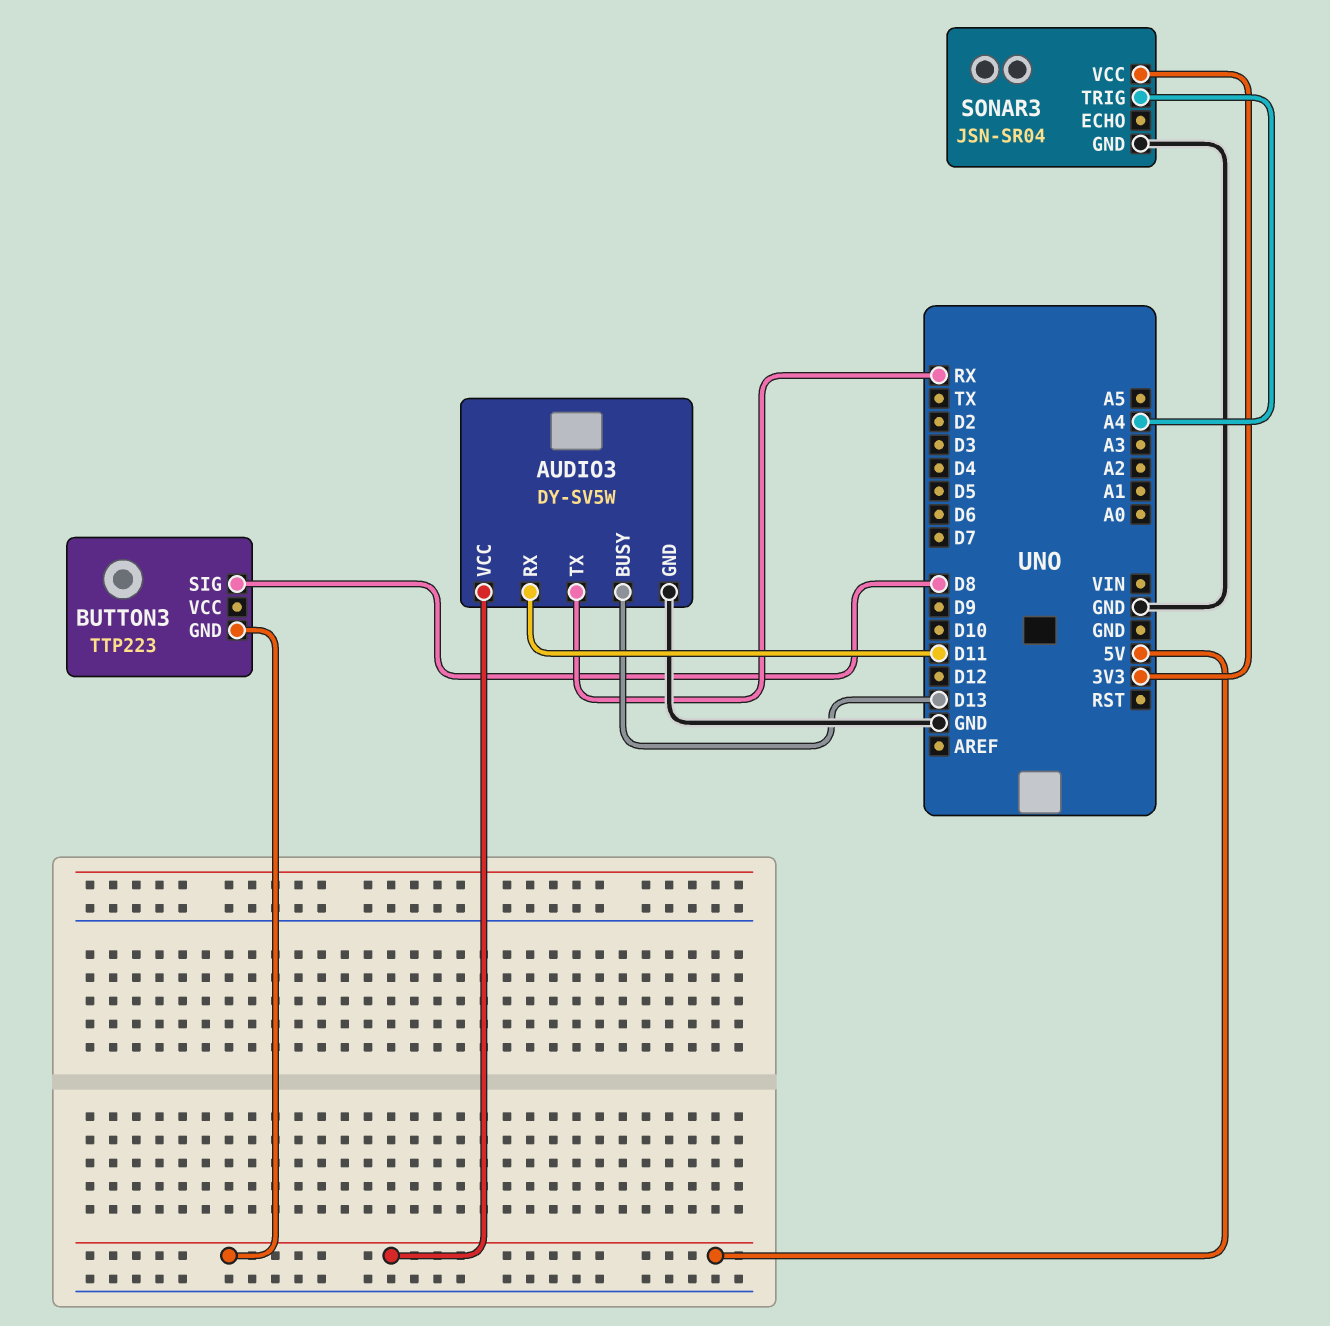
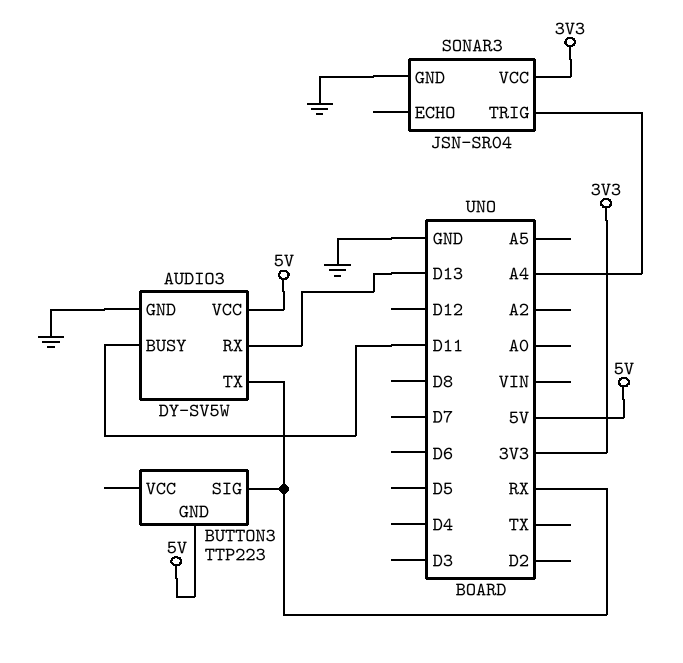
AUDIO3 pin BUSY: D13 -> D11
AUDIO3 pin RX: D11 -> D13
BUTTON3 pin SIG: D8 -> RX

